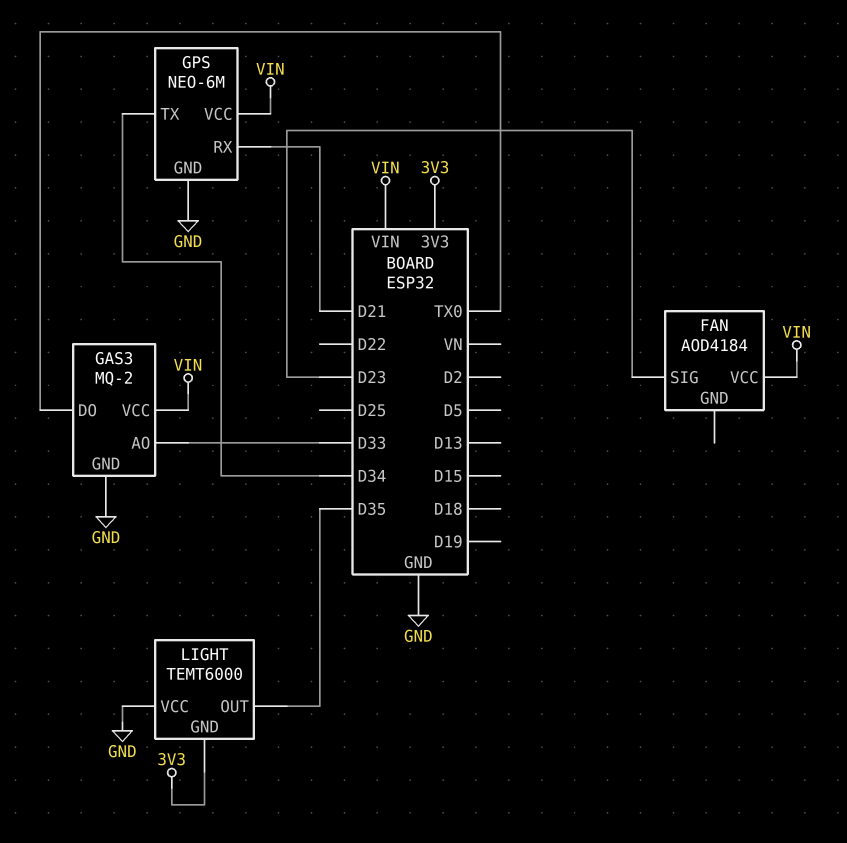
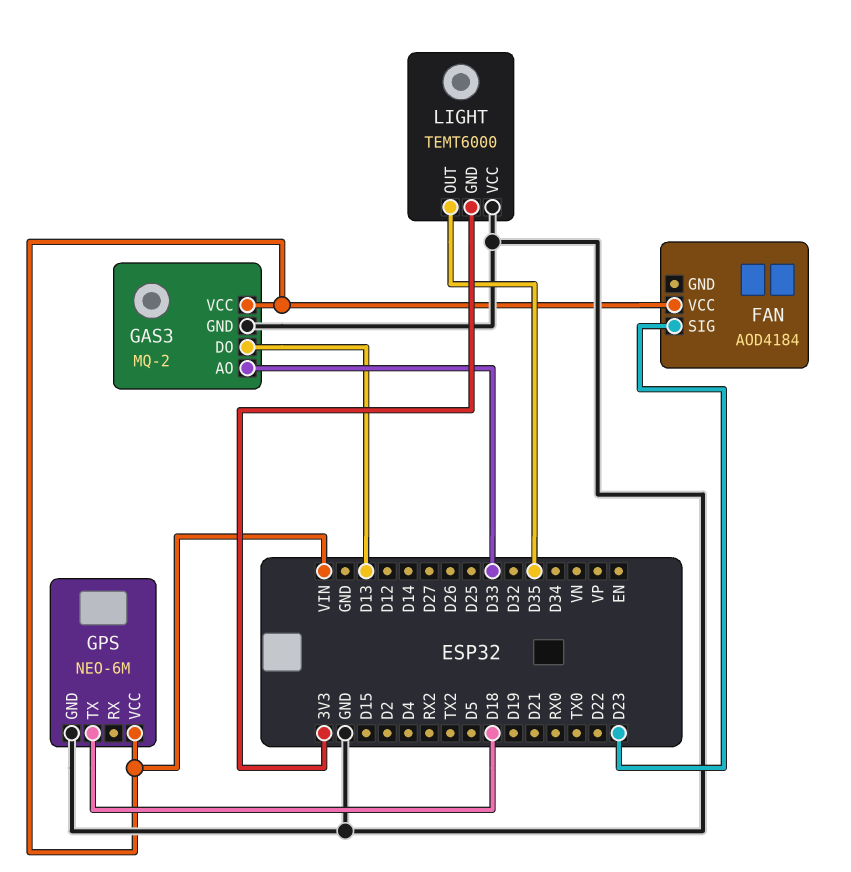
GAS3 pin DO: TX0 -> D13
GPS pin RX: D21 -> none
GPS pin TX: D34 -> D18

